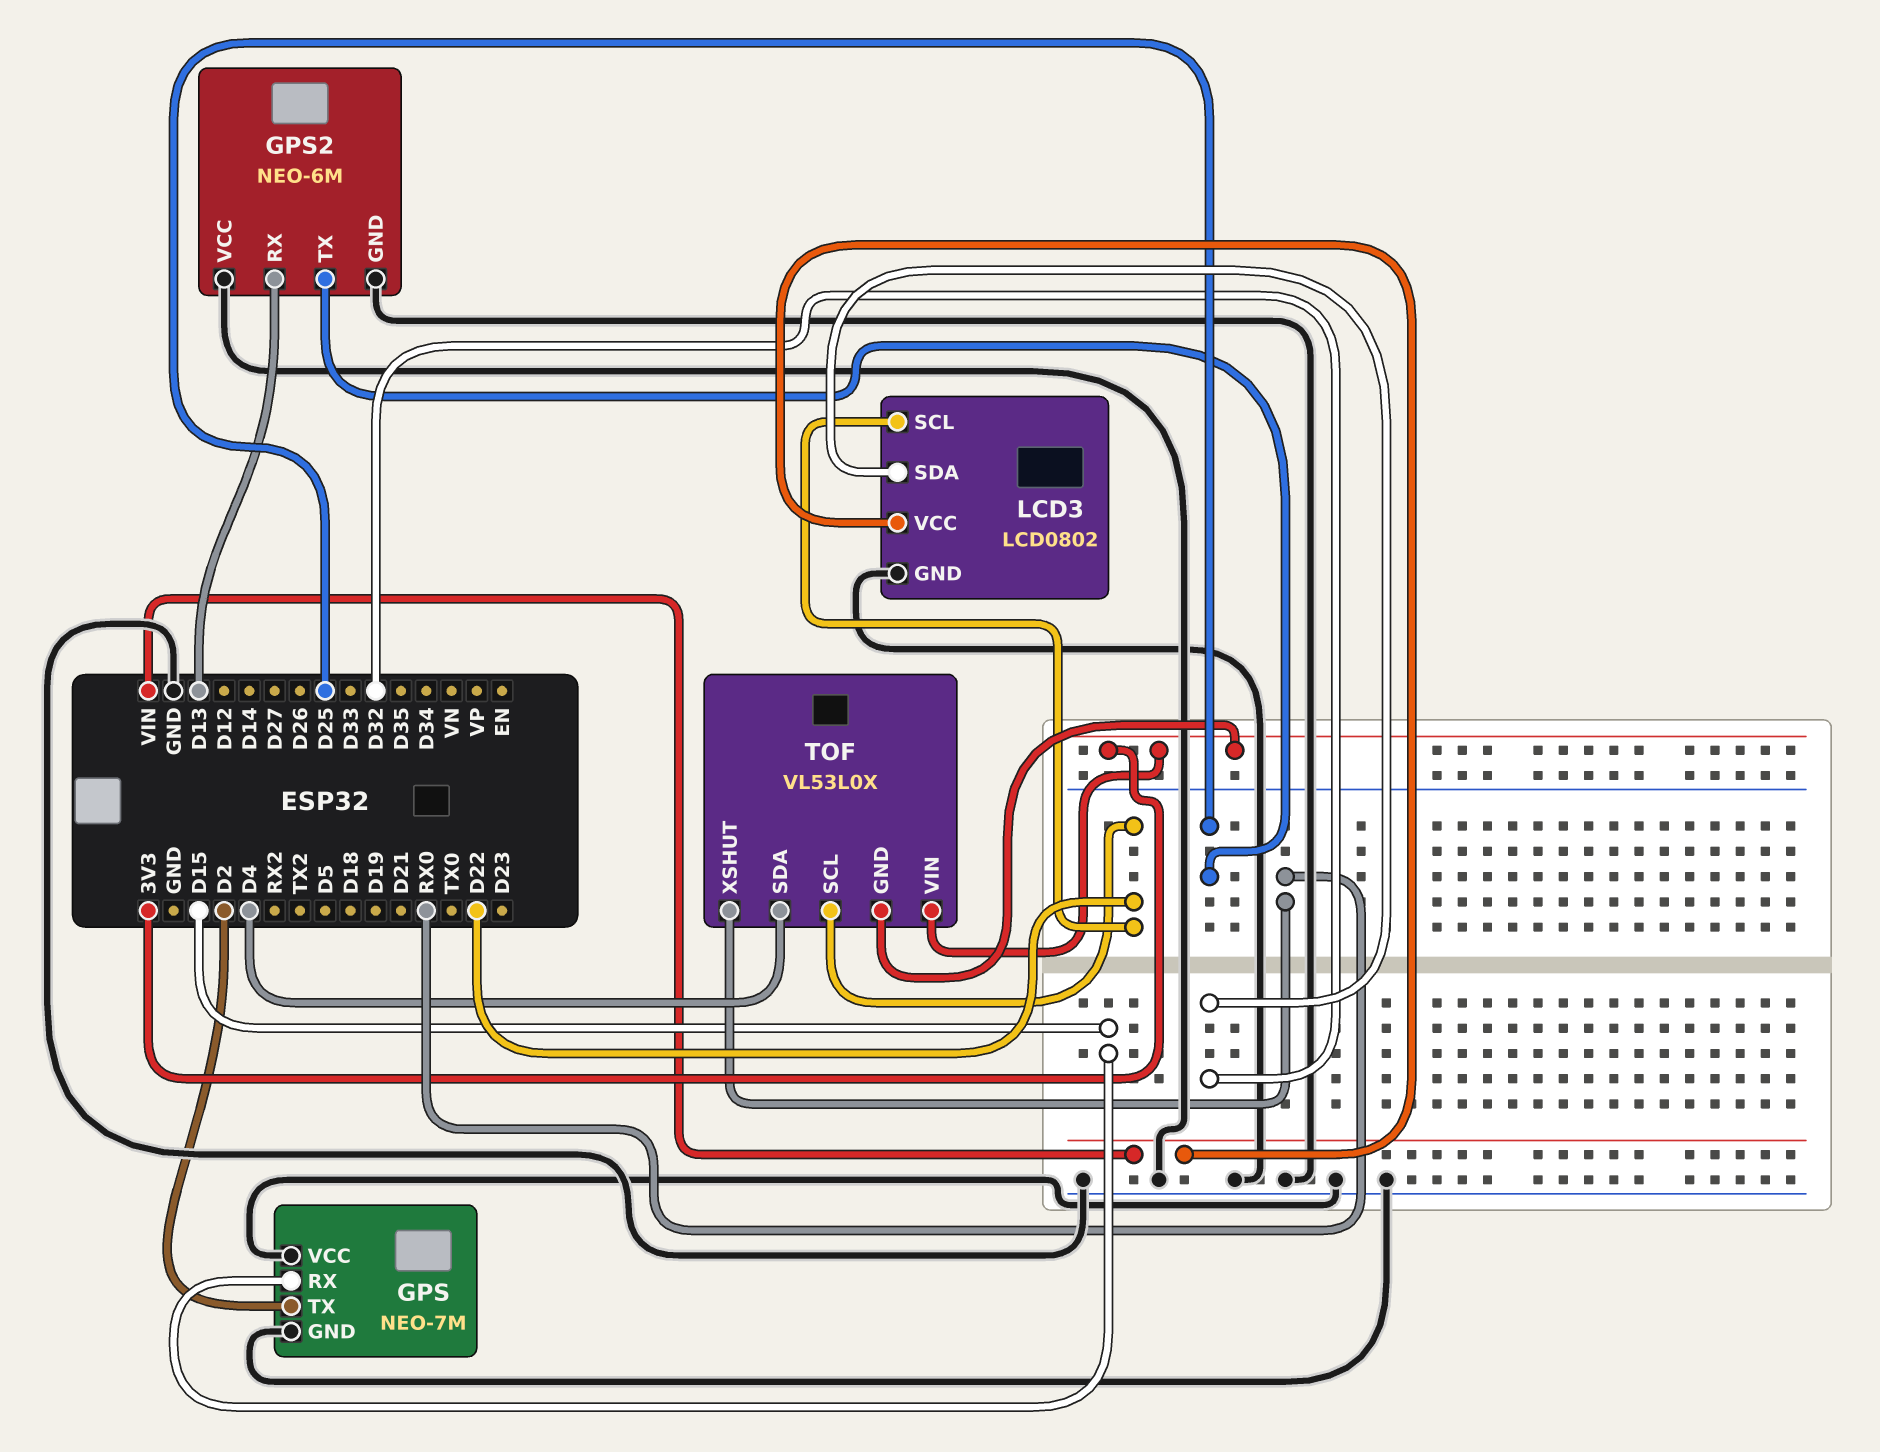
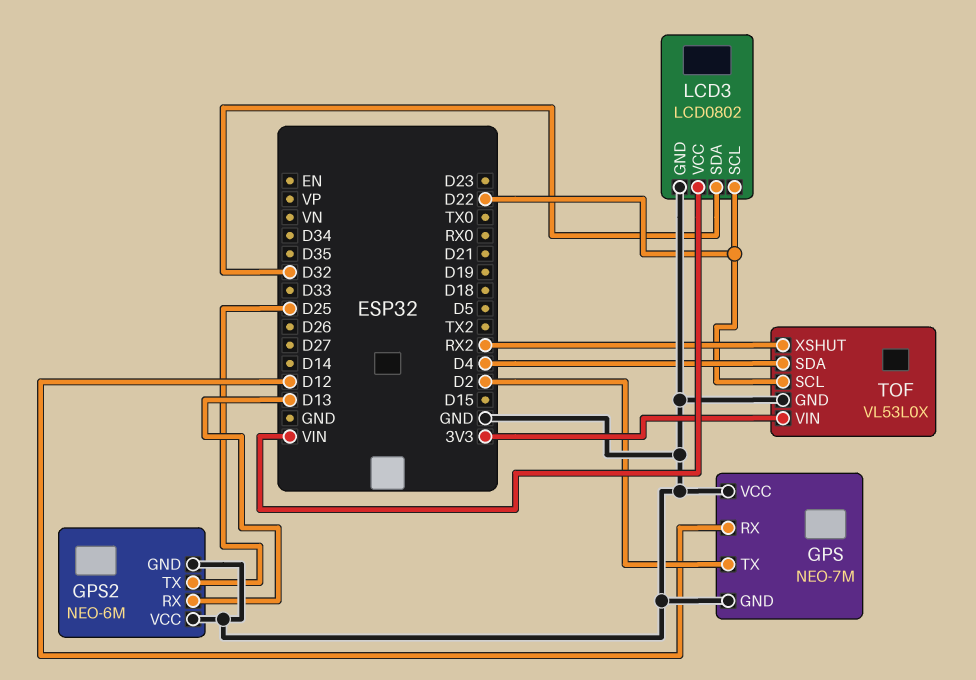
GPS pin RX: D15 -> D12
TOF pin GND: 3V3 -> GND
TOF pin XSHUT: RX0 -> RX2

